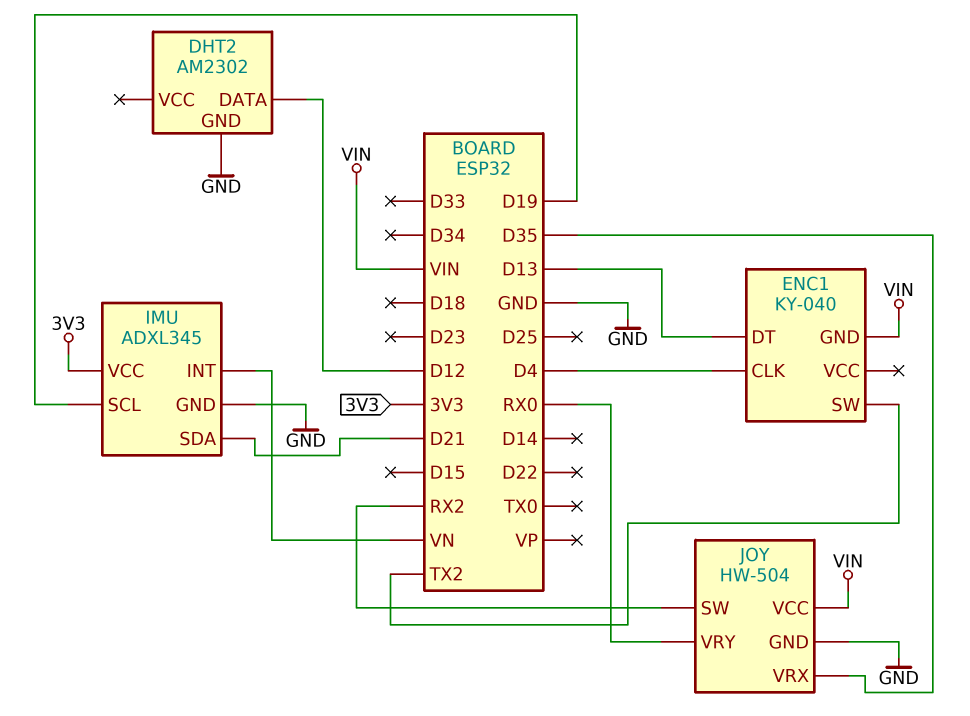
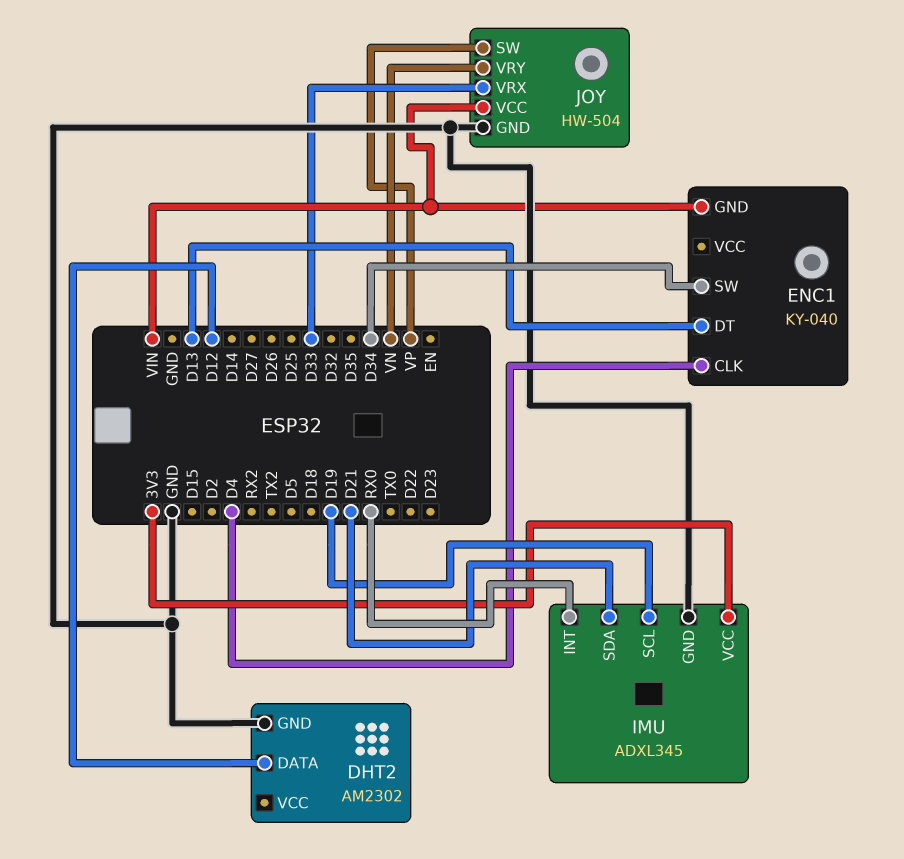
ENC1 pin SW: TX2 -> D34
IMU pin INT: VN -> RX0
JOY pin SW: RX2 -> VP
JOY pin VRX: D35 -> D33
JOY pin VRY: RX0 -> VN

